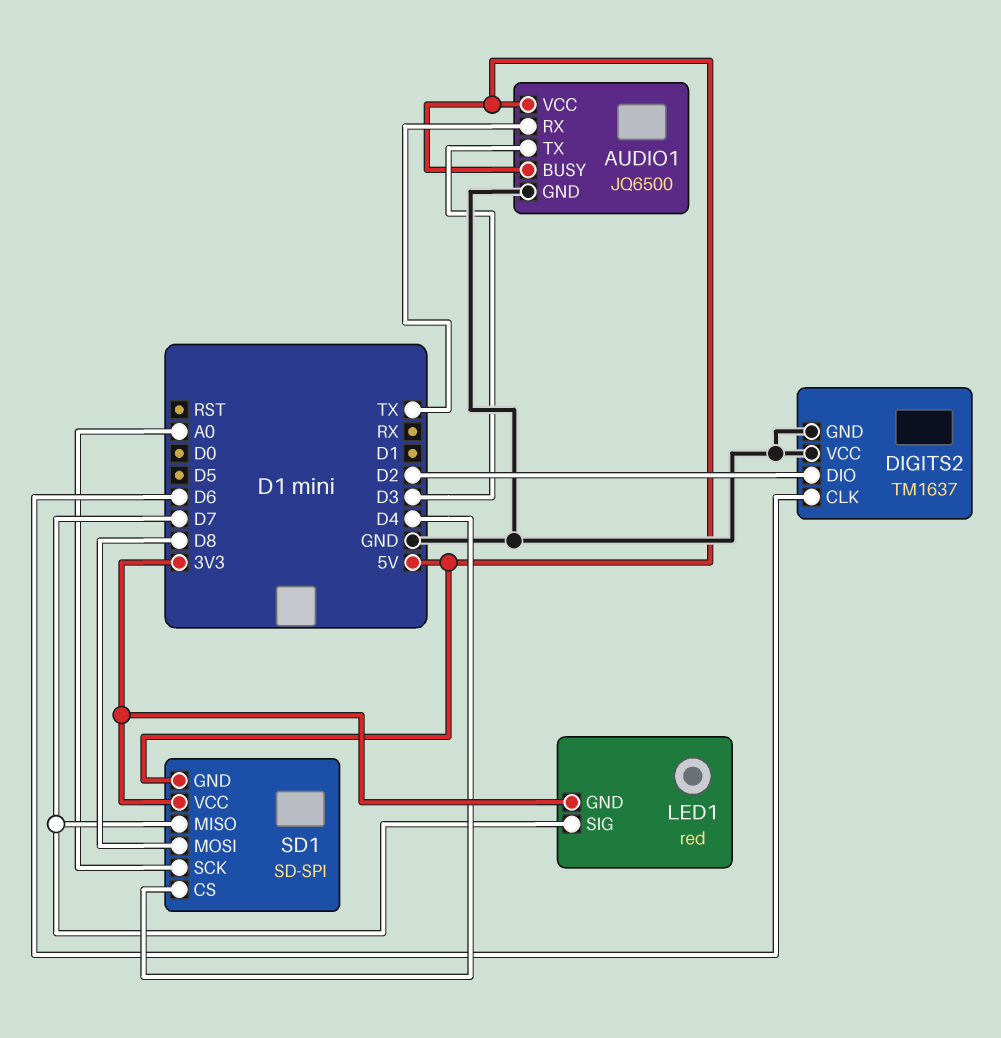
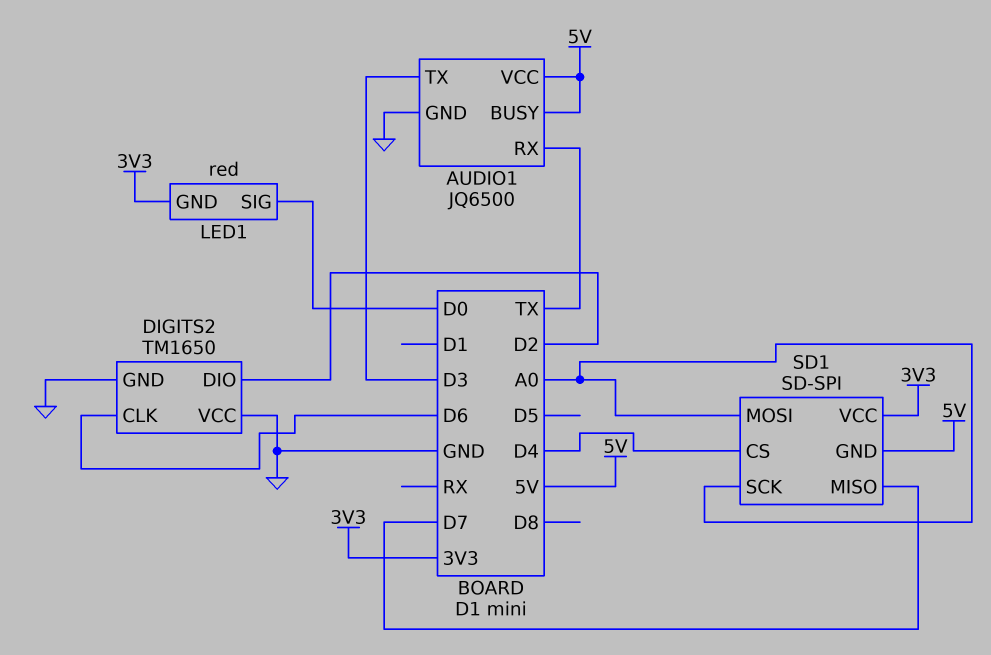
DIGITS2: TM1637 -> TM1650
LED1 pin SIG: D7 -> D0
SD1 pin MOSI: D8 -> A0

